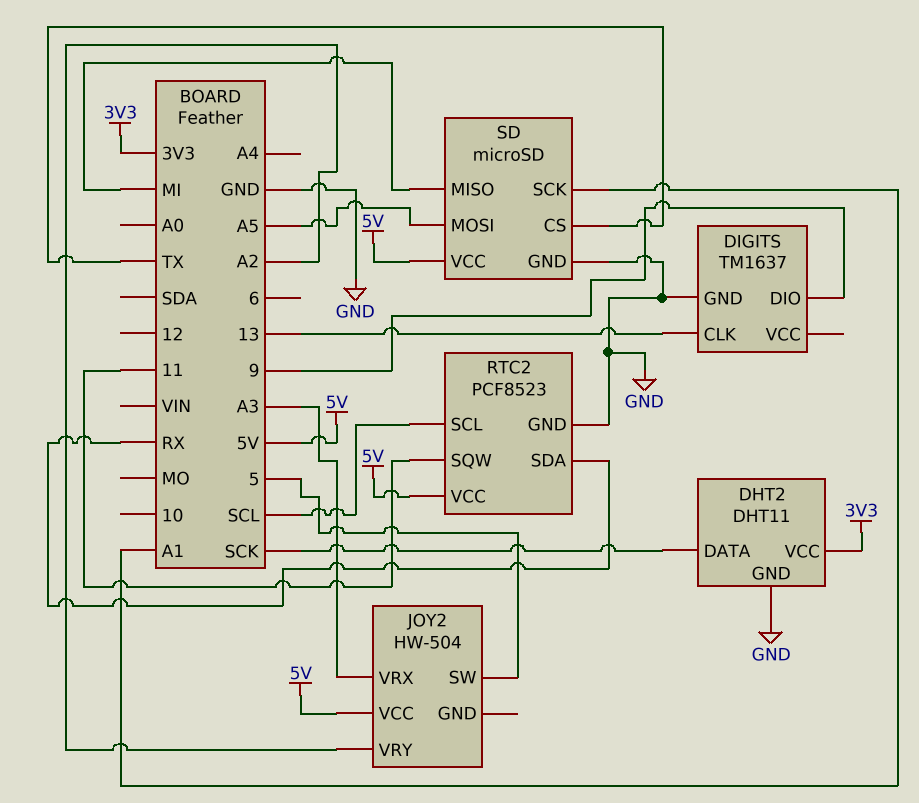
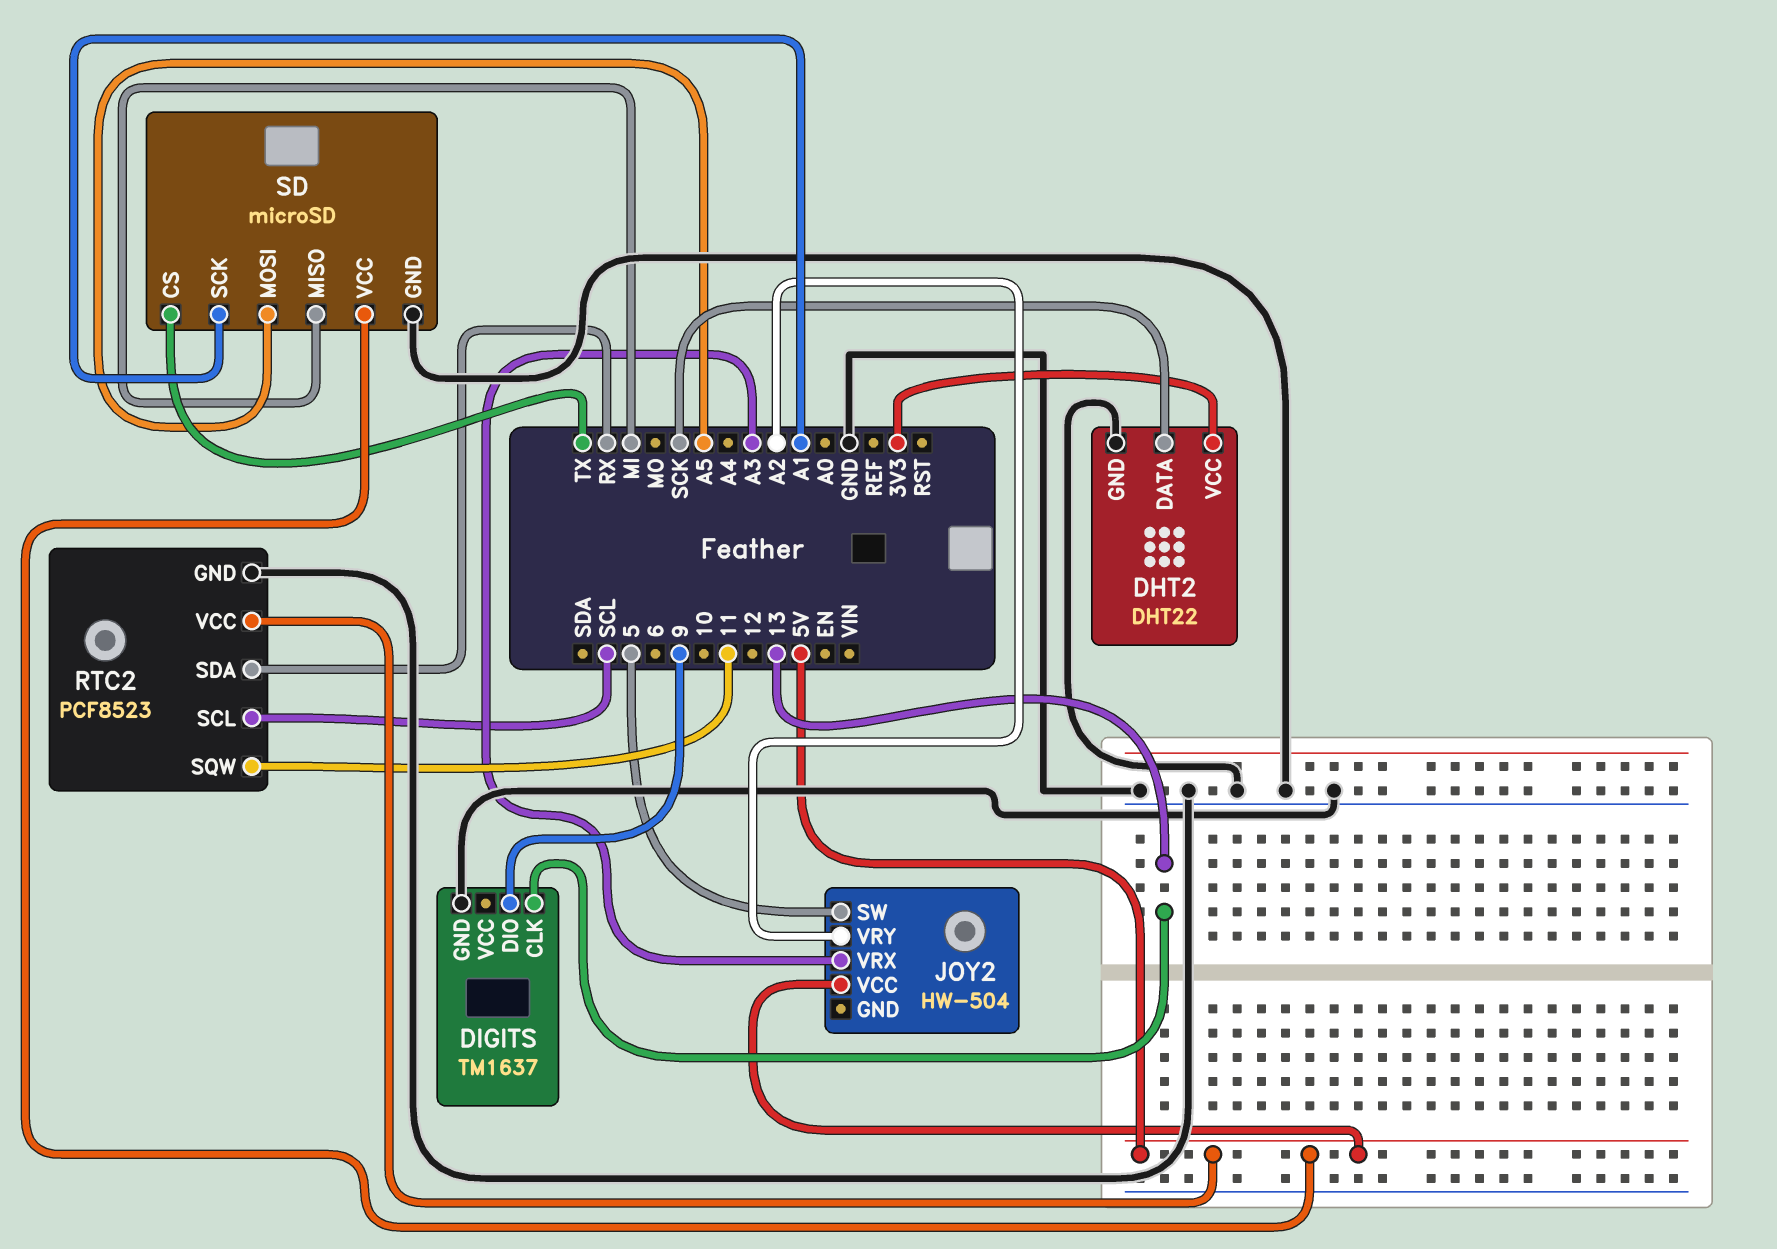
DHT2: DHT11 -> DHT22

